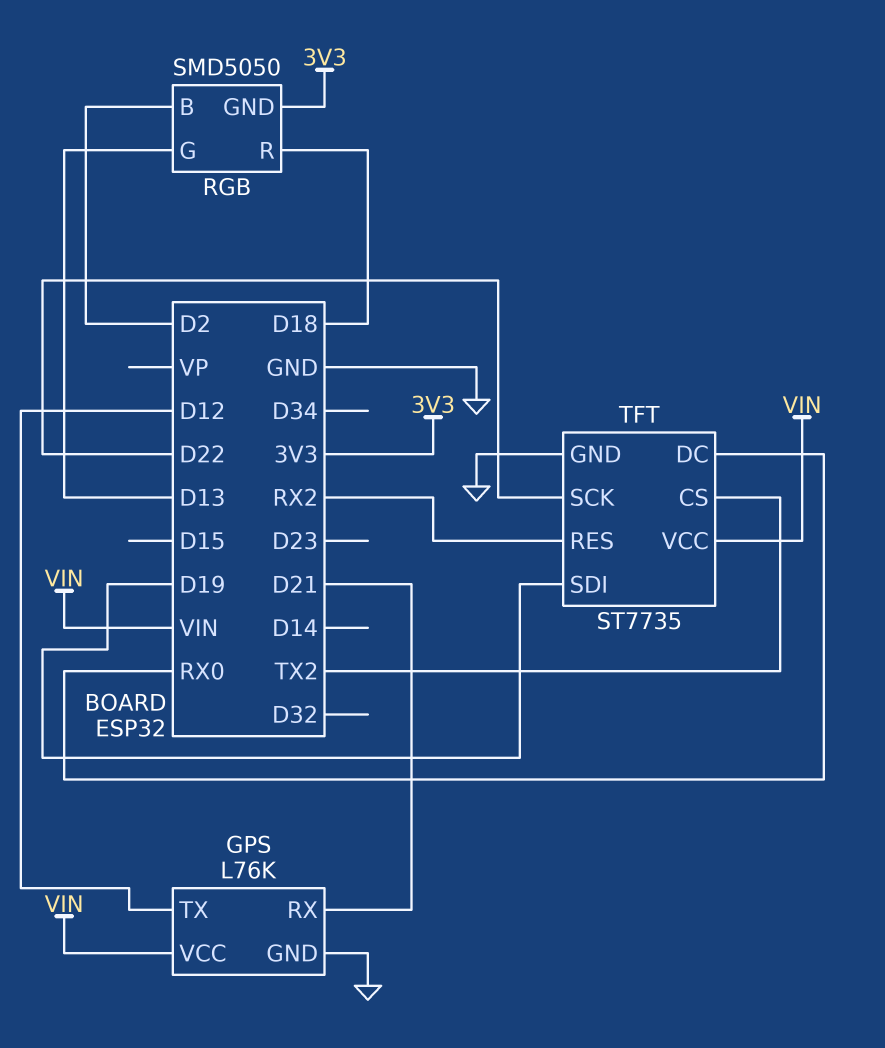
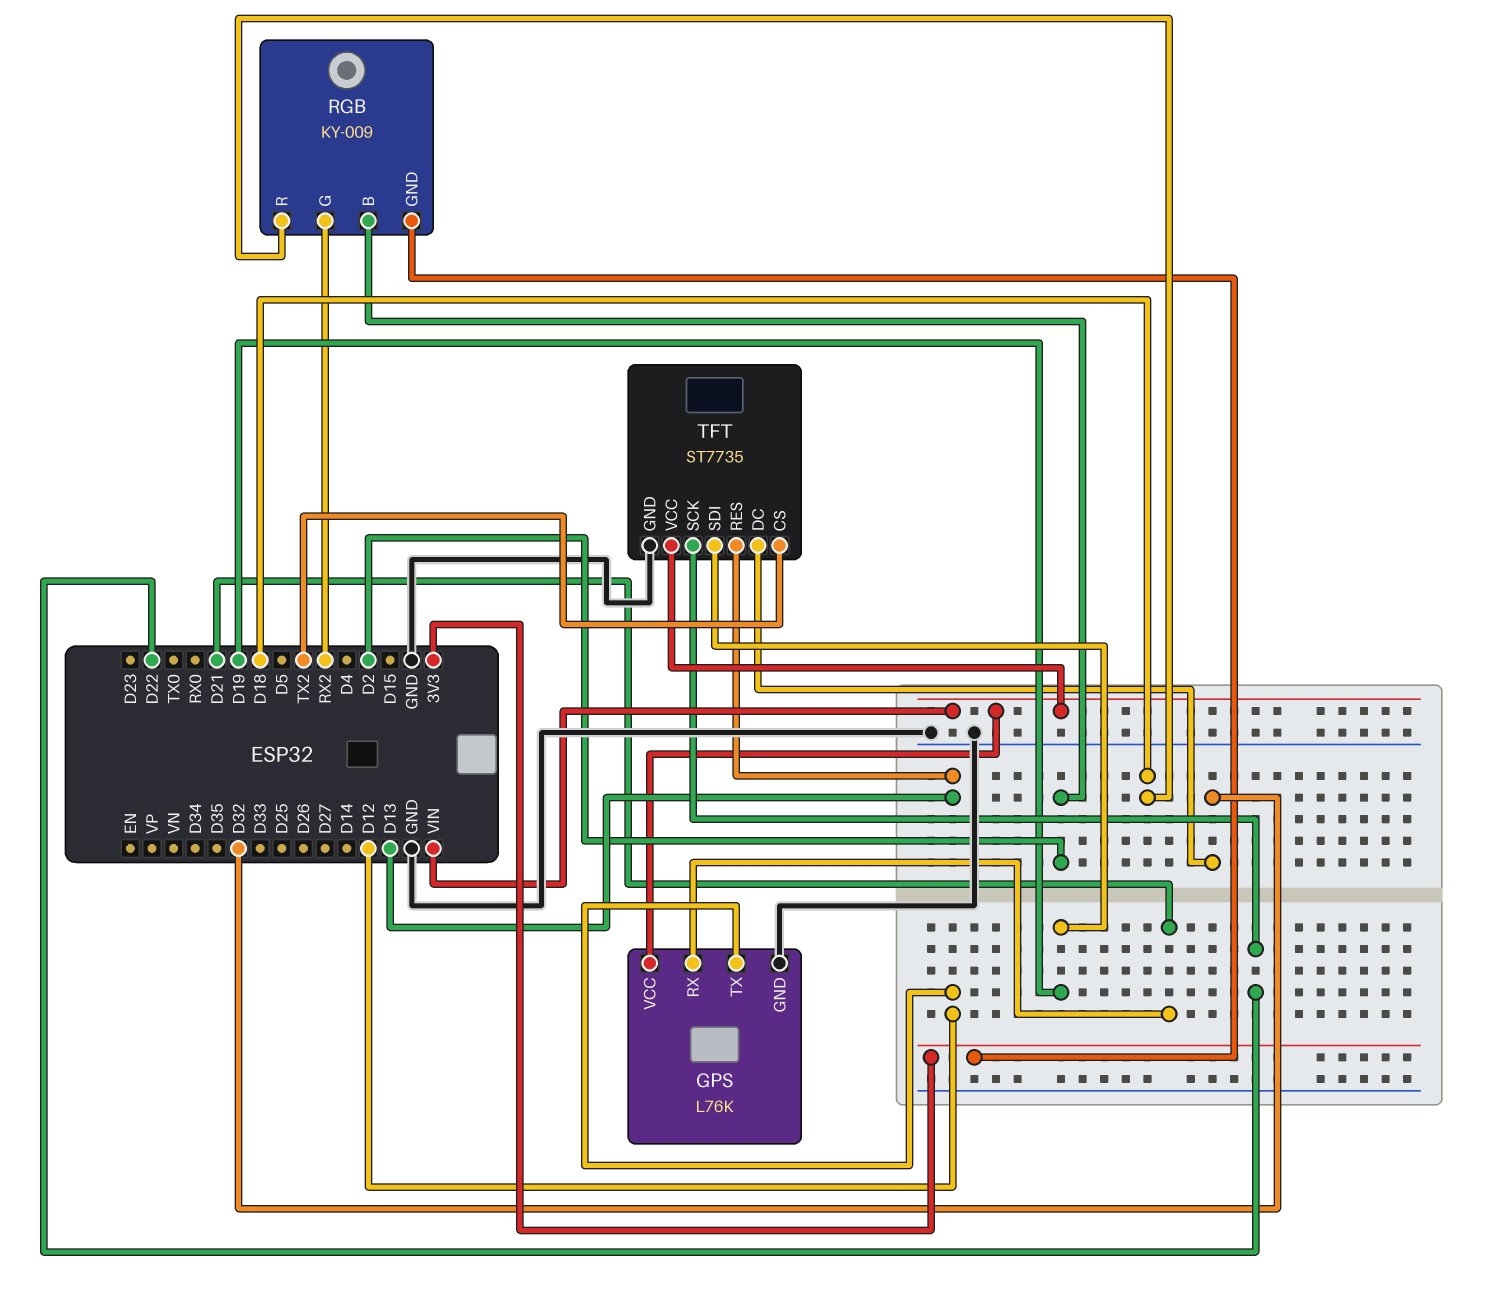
RGB: SMD5050 -> KY-009
RGB pin G: D13 -> RX2
TFT pin DC: RX0 -> D32
TFT pin RES: RX2 -> D13

